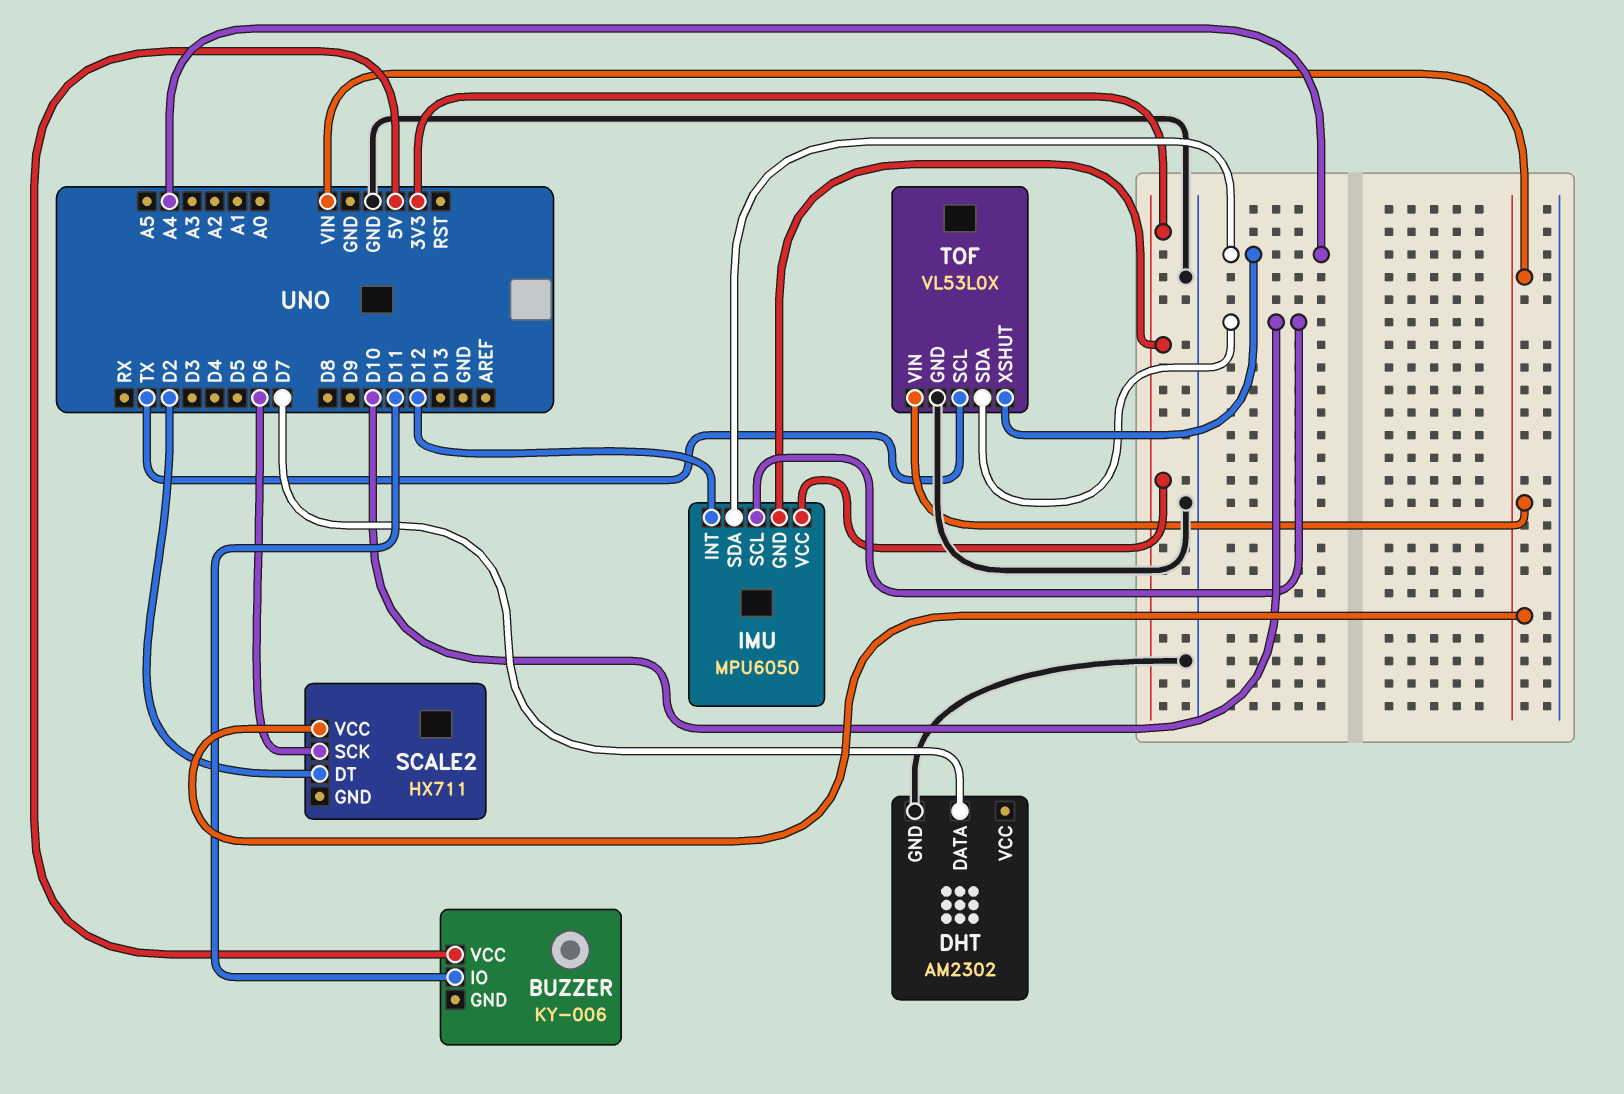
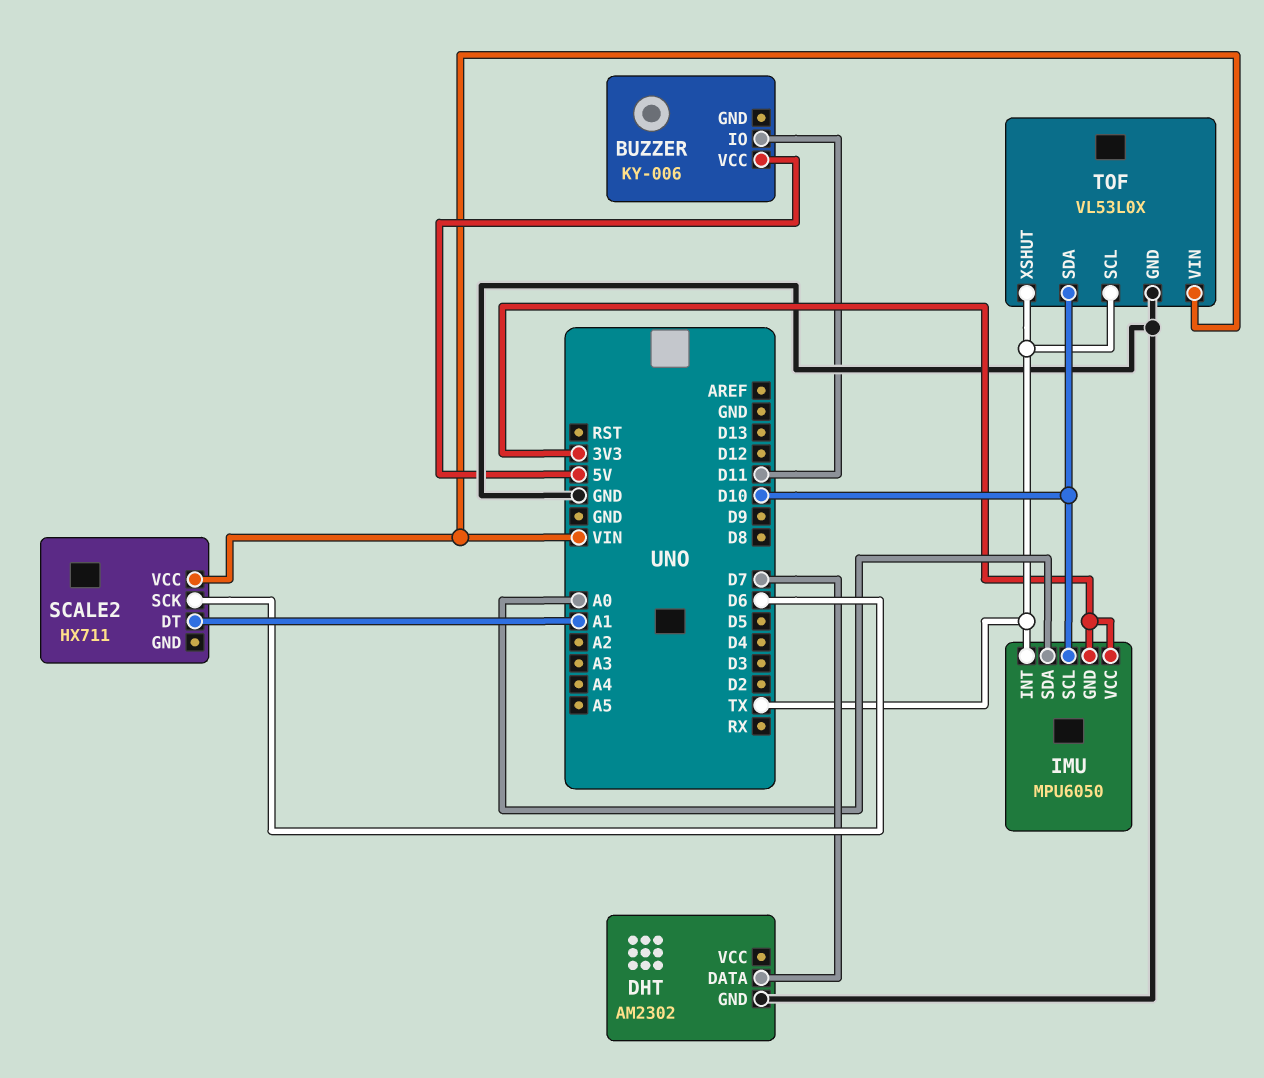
IMU pin INT: D12 -> TX
IMU pin SDA: A4 -> A0
SCALE2 pin DT: D2 -> A1
TOF pin XSHUT: A4 -> TX

